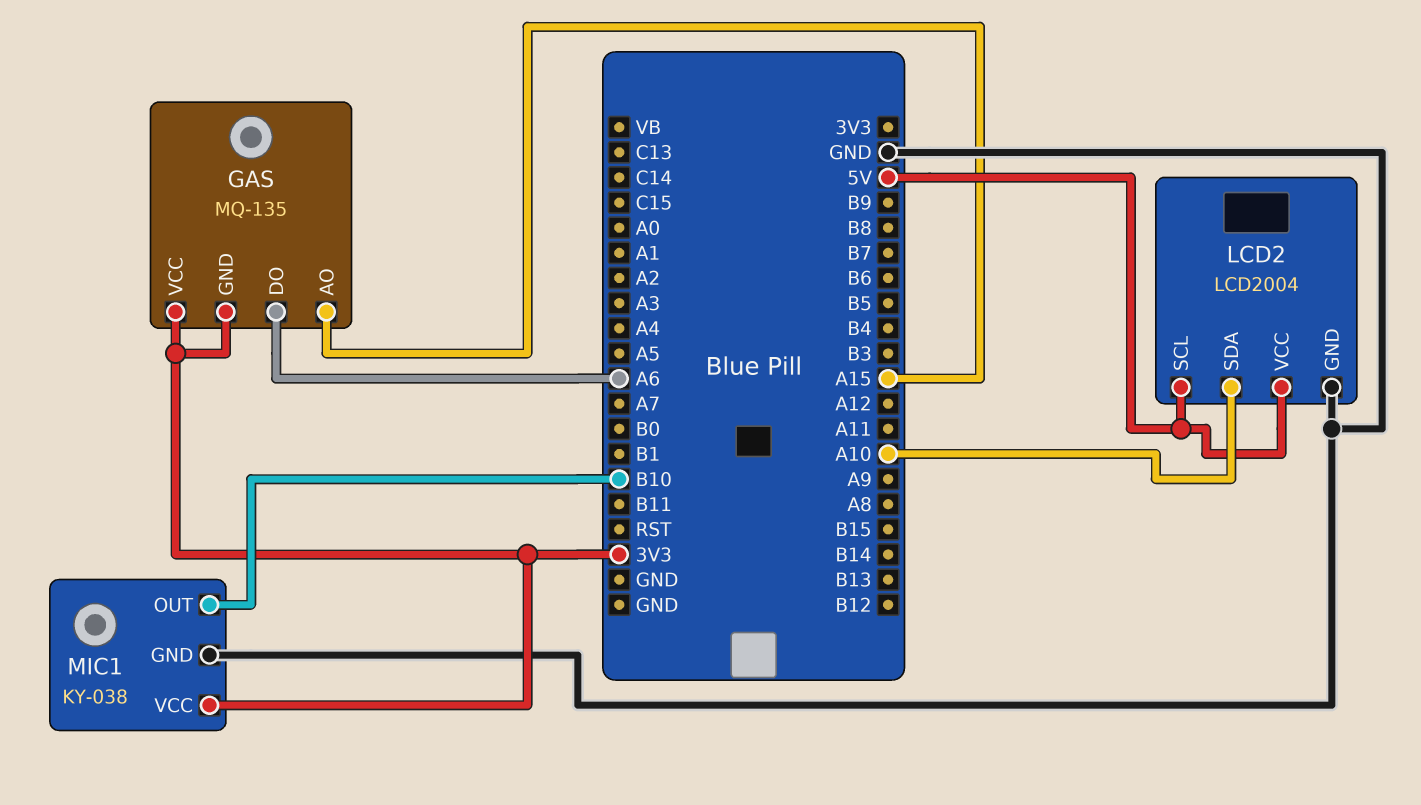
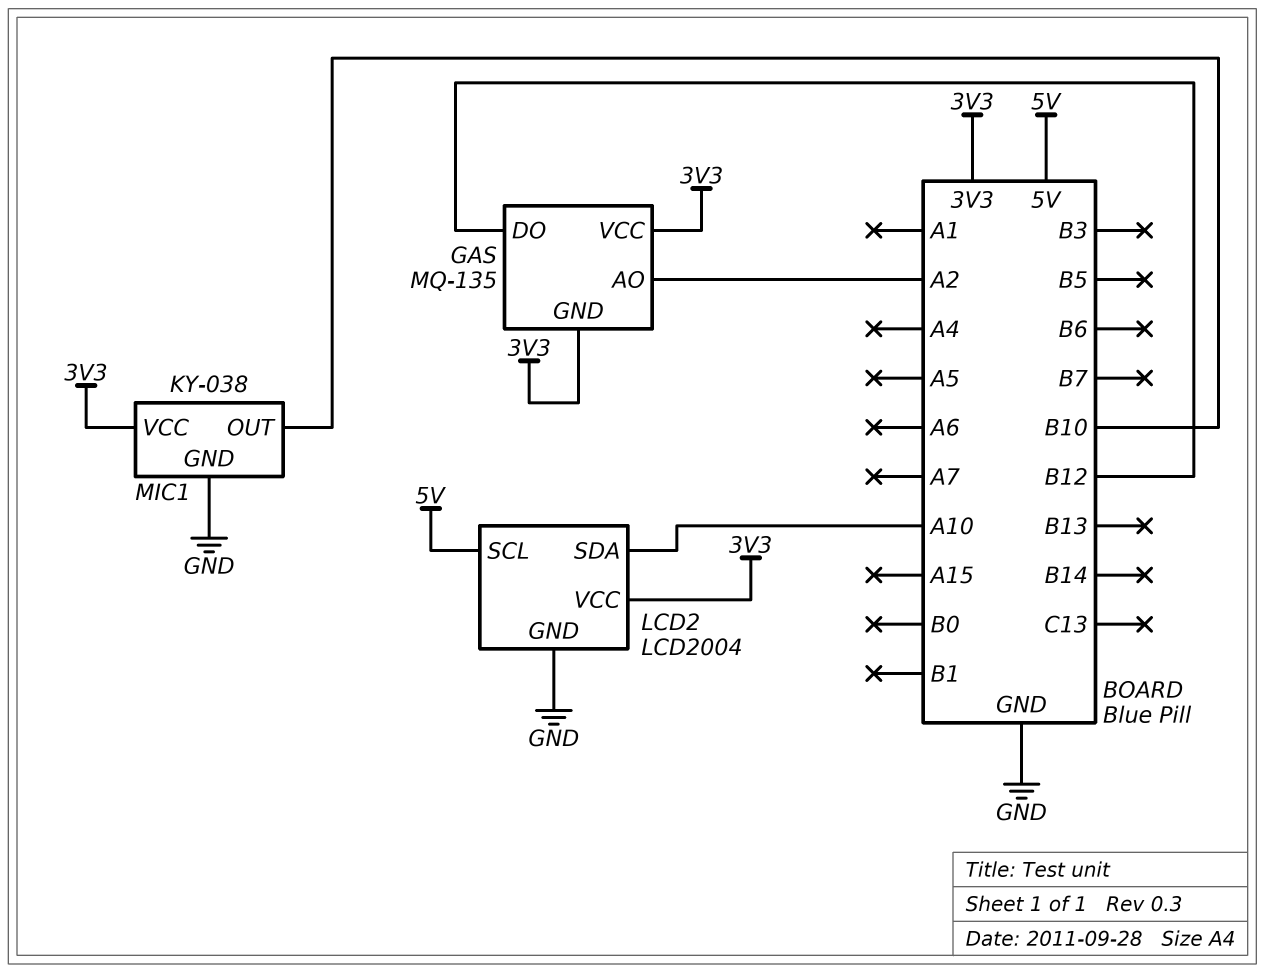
GAS pin AO: A15 -> A2
GAS pin DO: A6 -> B12
LCD2 pin VCC: 5V -> 3V3

